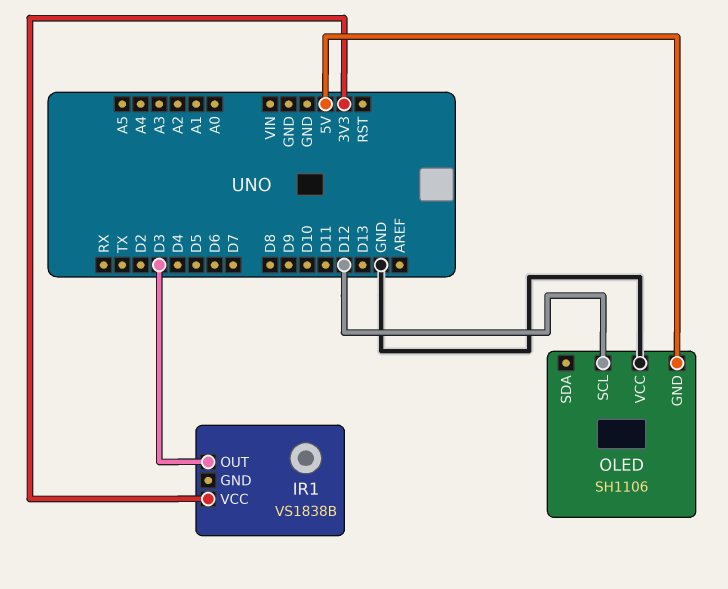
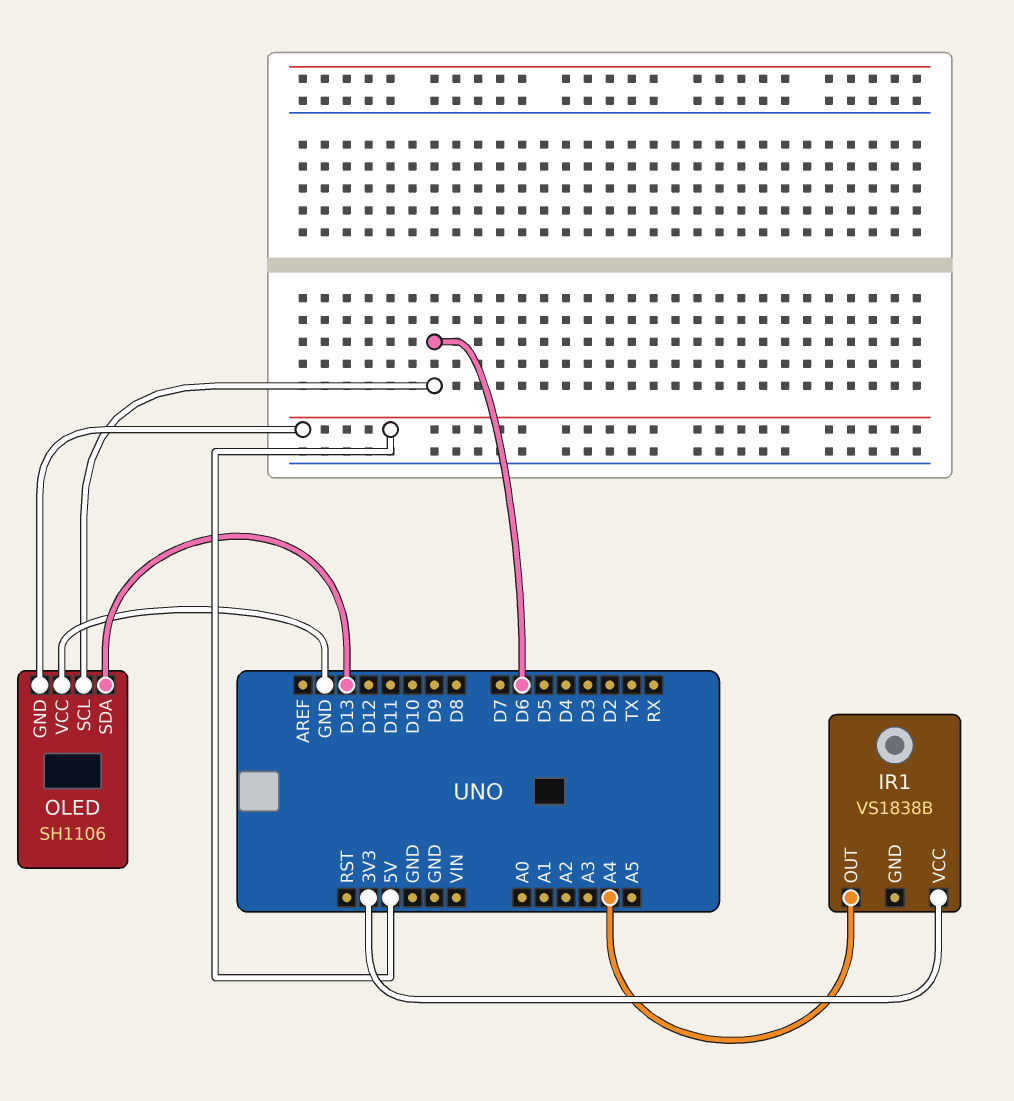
IR1 pin OUT: D3 -> A4
OLED pin SCL: D12 -> D6
OLED pin SDA: none -> D13

